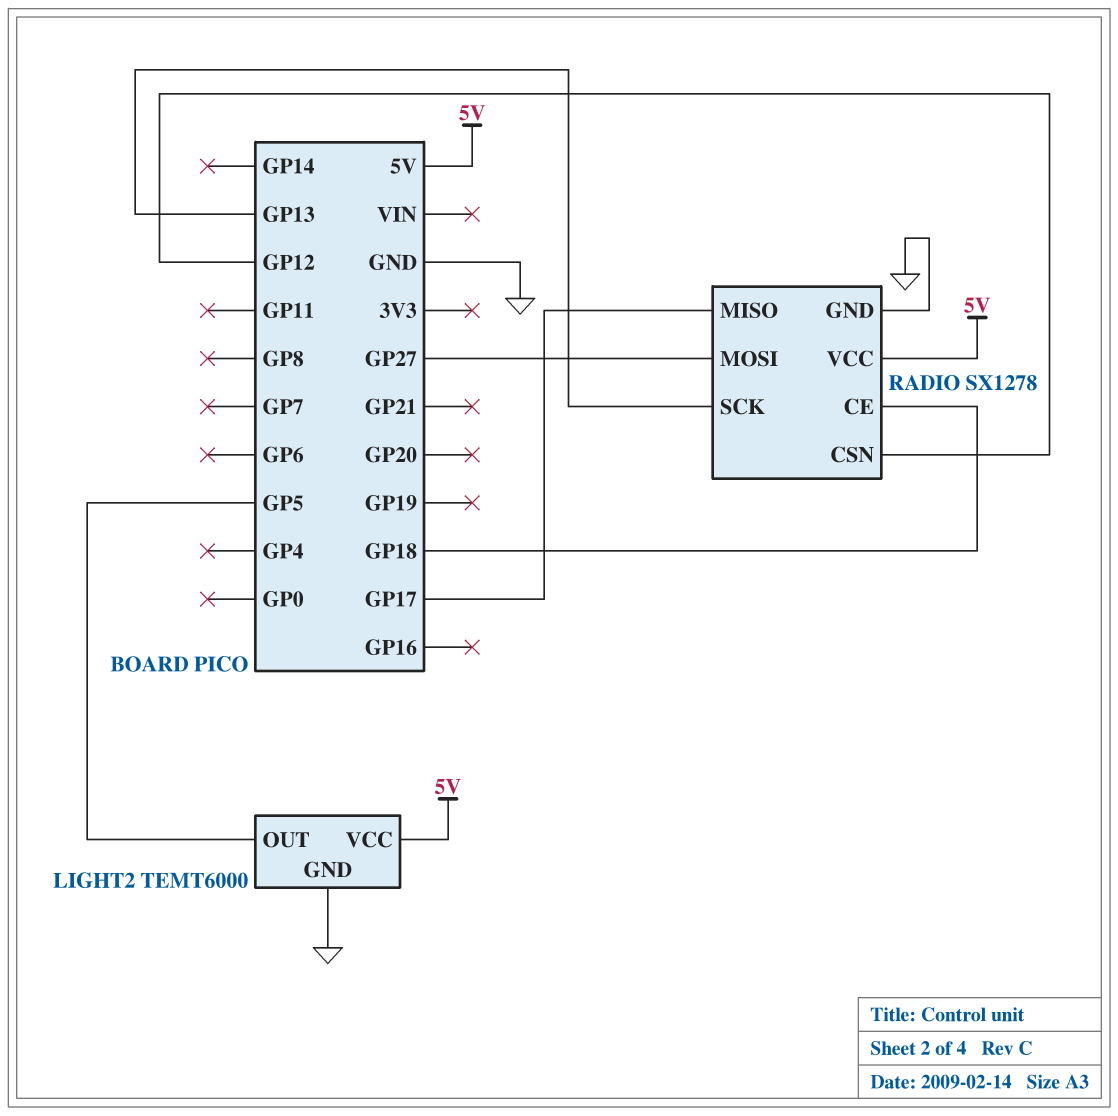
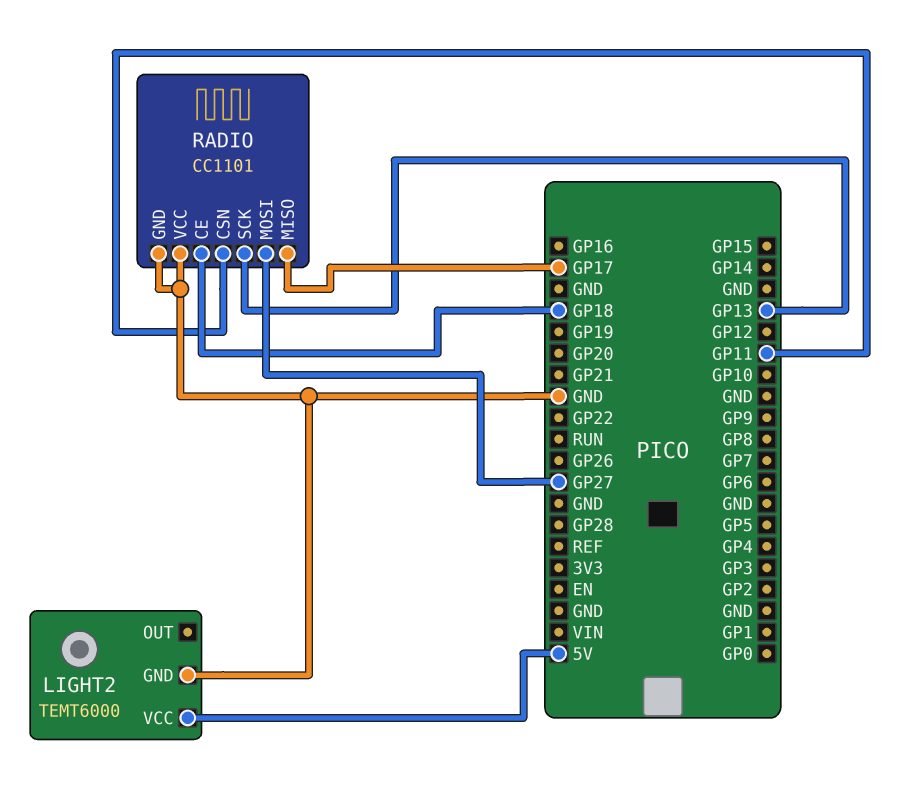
LIGHT2 pin OUT: GP5 -> none
RADIO: SX1278 -> CC1101
RADIO pin CSN: GP12 -> GP11
RADIO pin VCC: 5V -> GND

